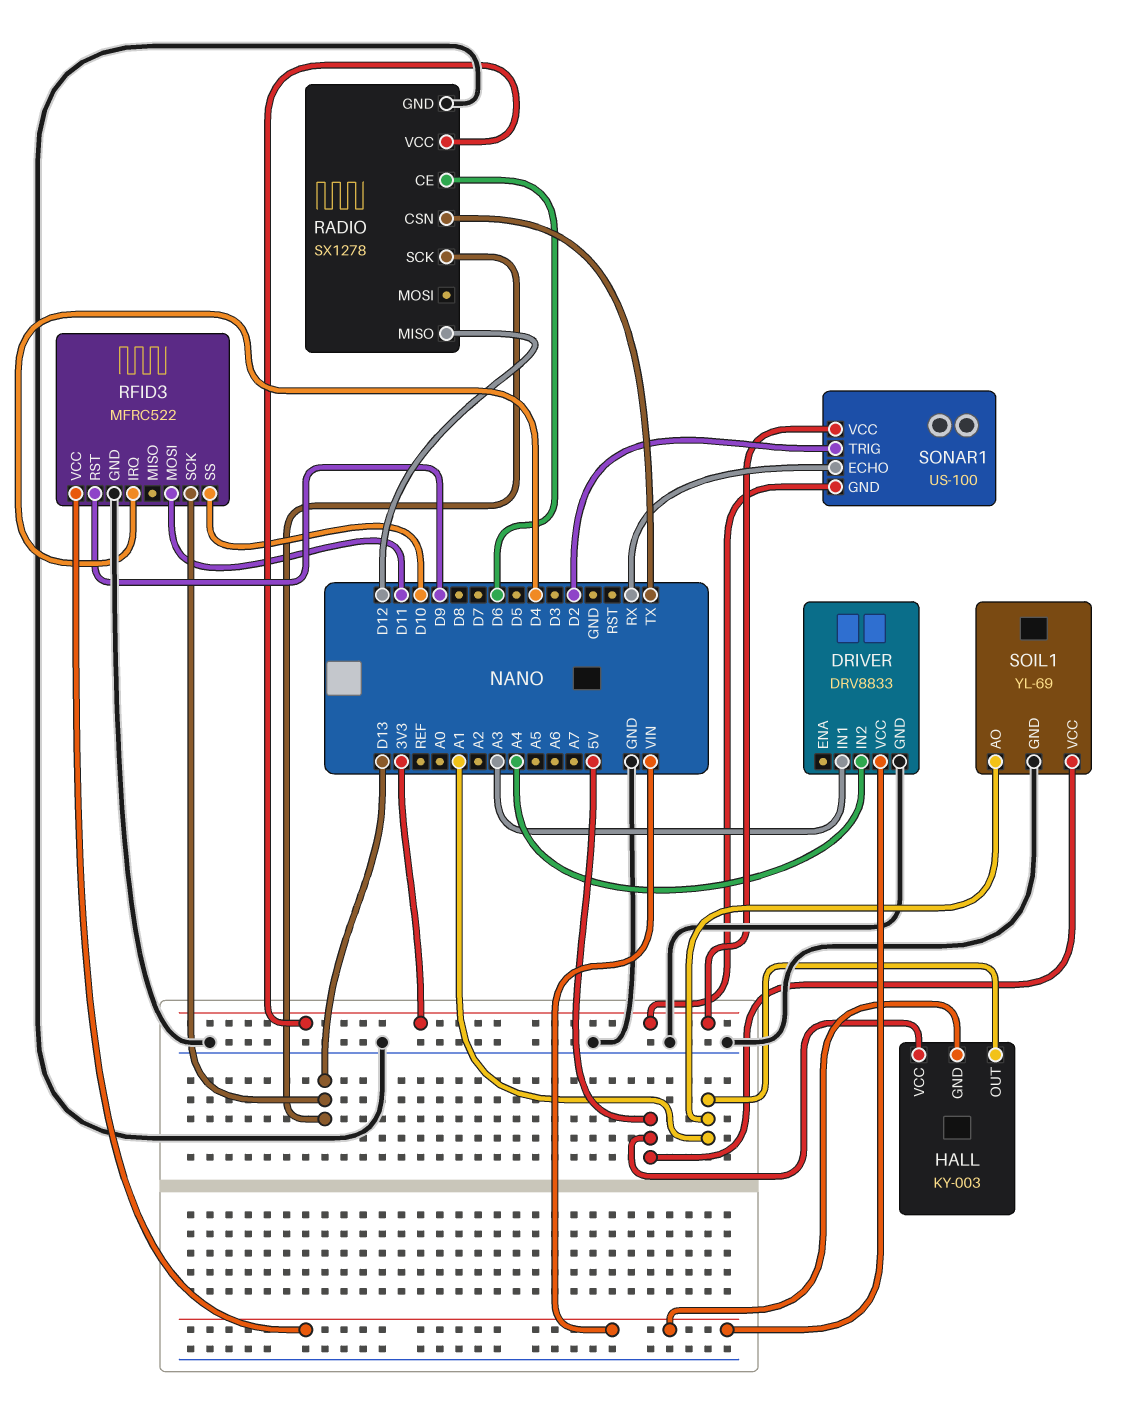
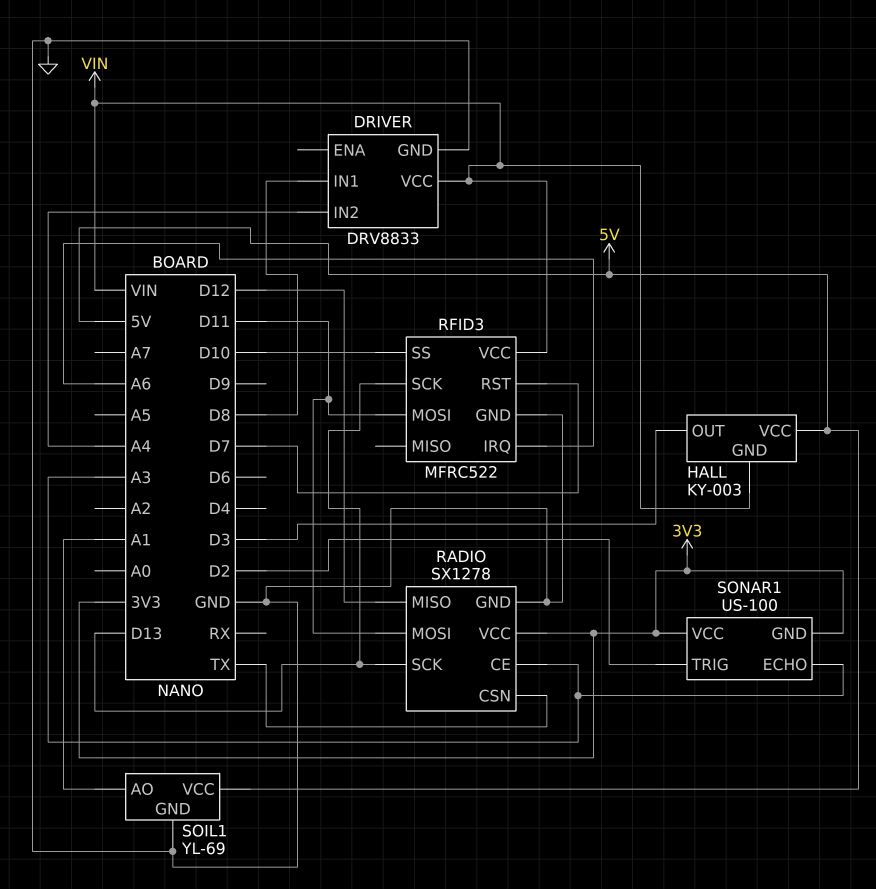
DRIVER pin IN1: A3 -> D8
HALL pin OUT: A1 -> D3
RADIO pin CE: D6 -> A3
RADIO pin MOSI: none -> D11
RFID3 pin IRQ: D4 -> A6
RFID3 pin RST: D9 -> D7
SONAR1 pin ECHO: RX -> A3

